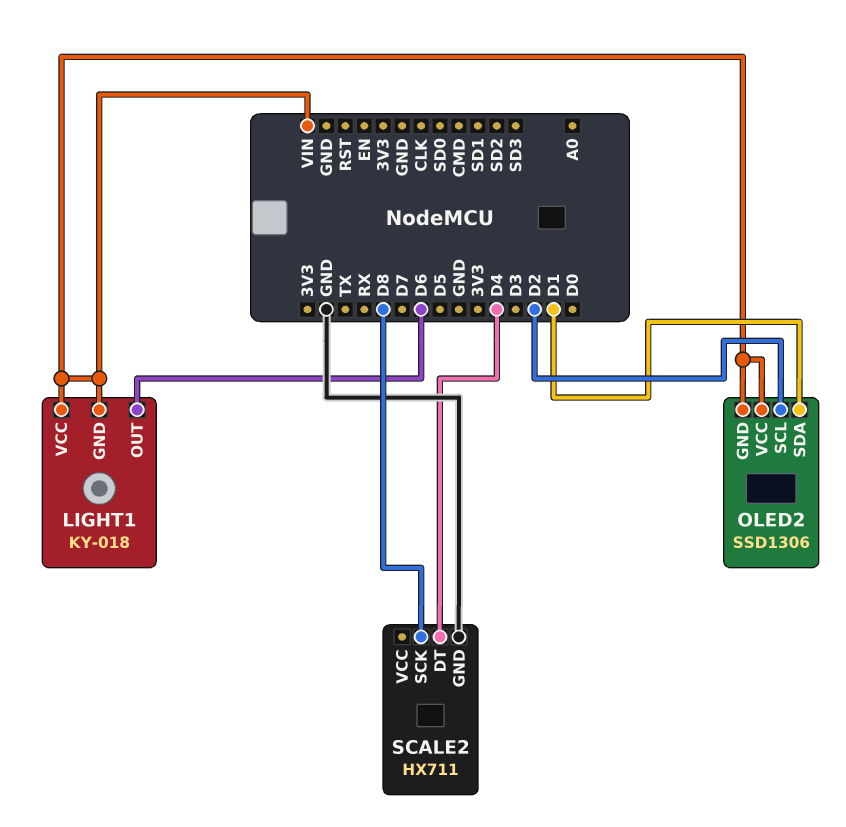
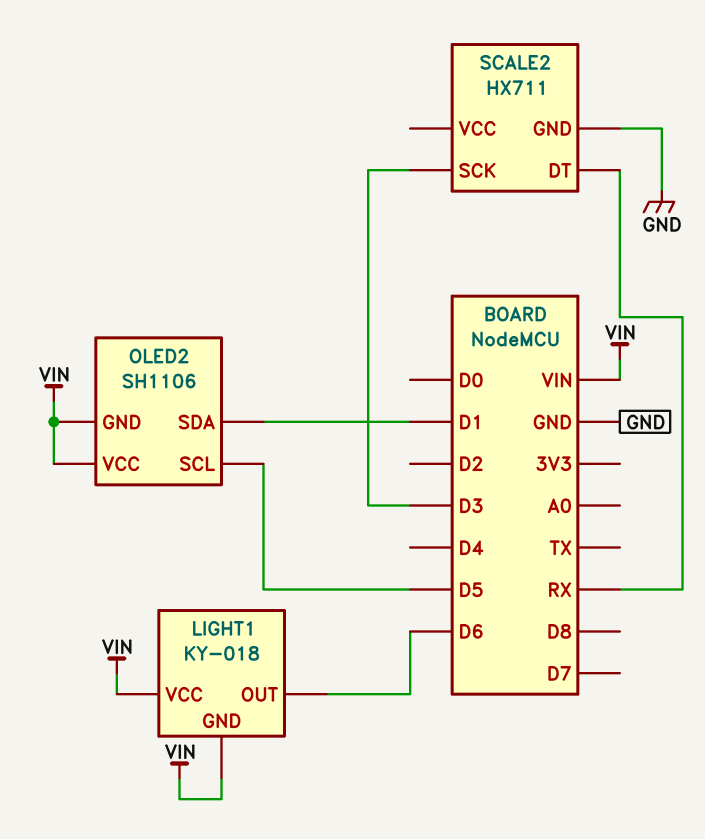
OLED2: SSD1306 -> SH1106
OLED2 pin SCL: D2 -> D5
SCALE2 pin DT: D4 -> RX
SCALE2 pin SCK: D8 -> D3

